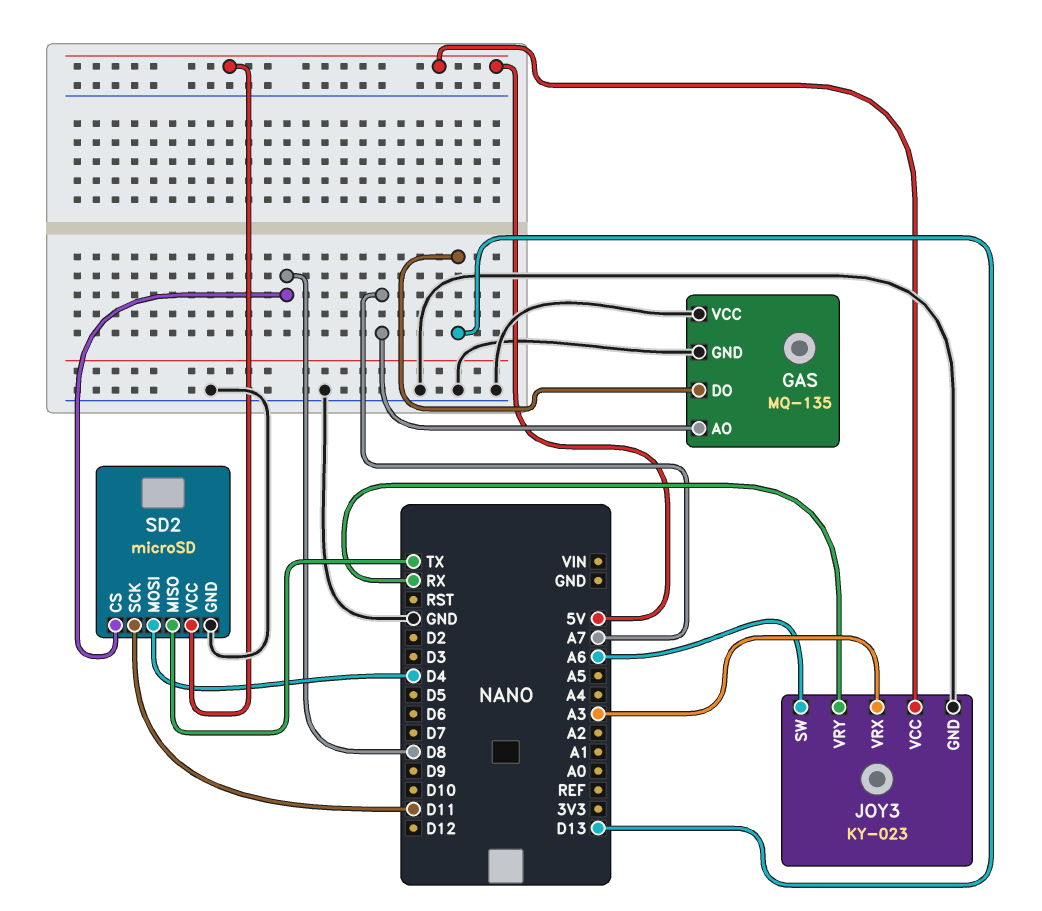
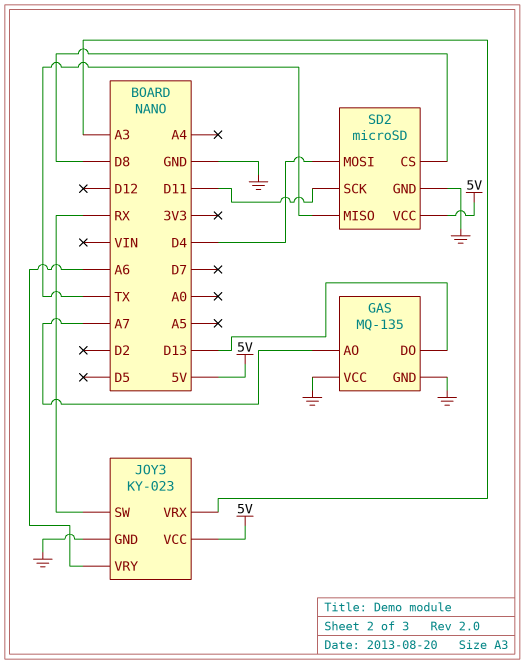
JOY3 pin SW: A6 -> RX
JOY3 pin VRY: RX -> A6

